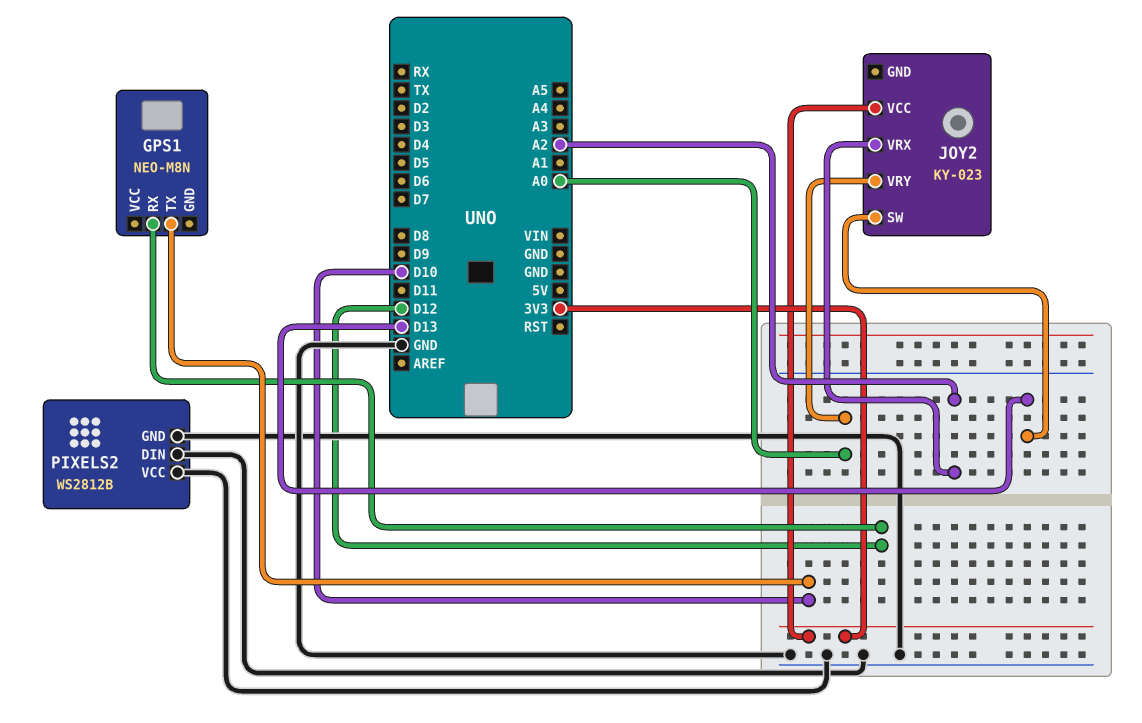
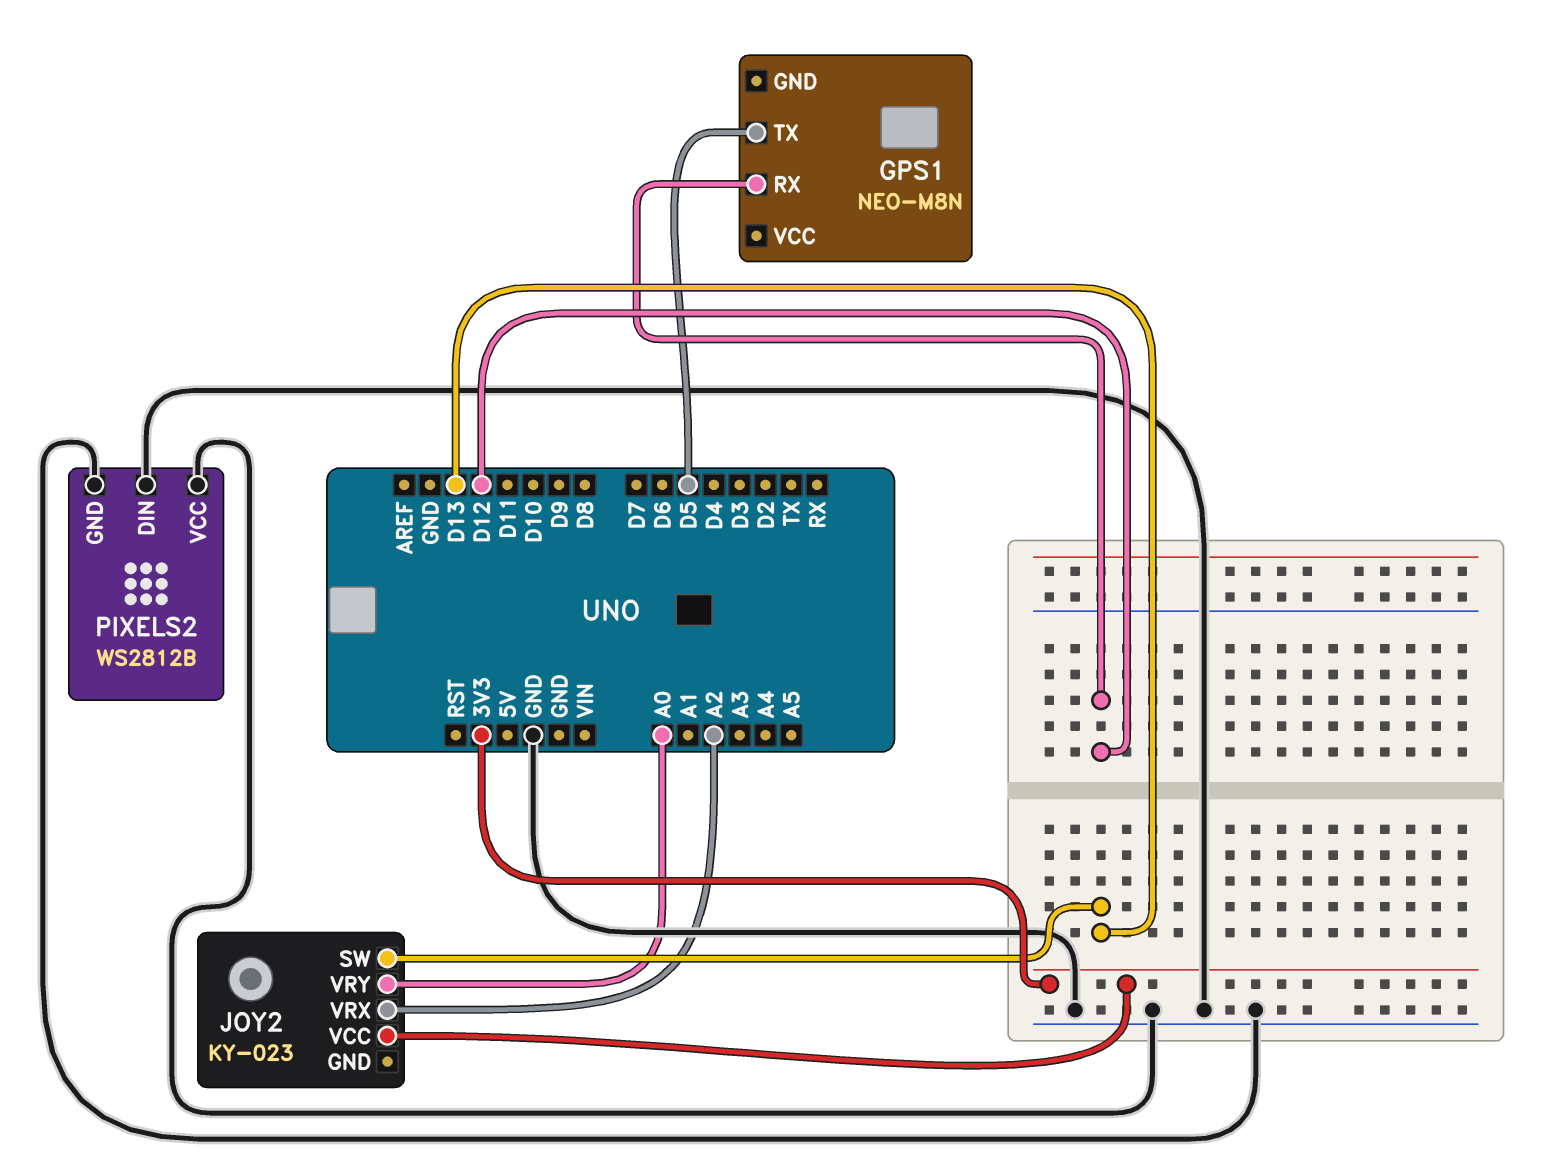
GPS1 pin TX: D10 -> D5

